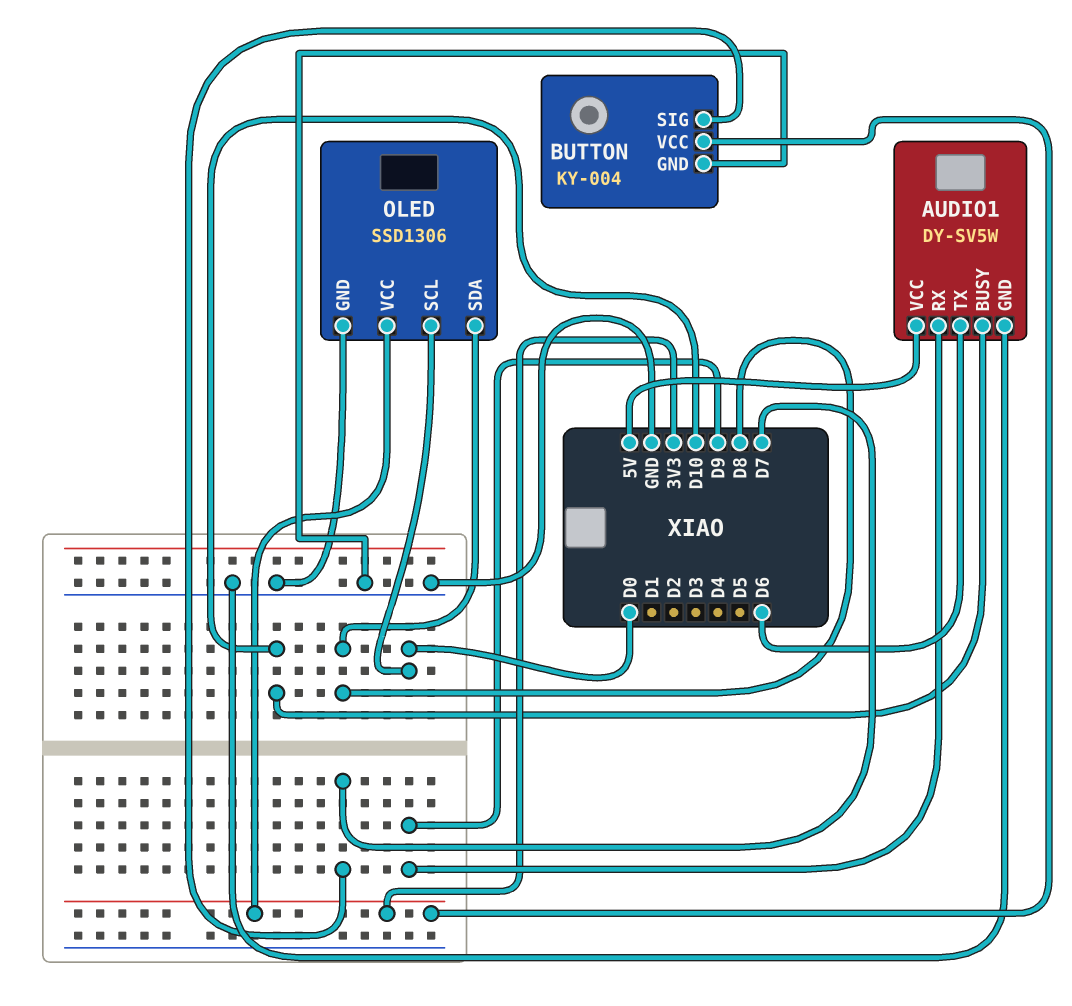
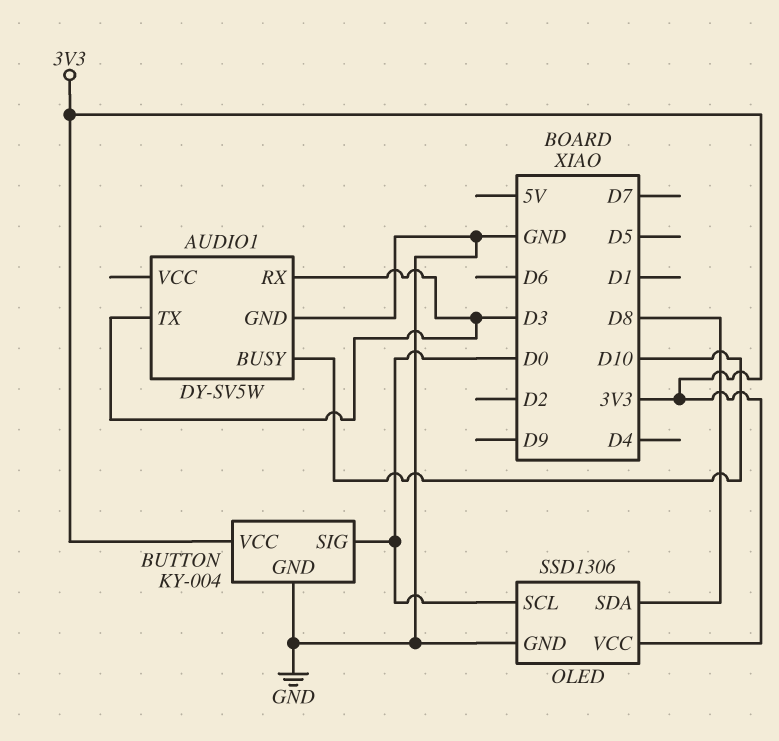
AUDIO1 pin RX: D9 -> D3
AUDIO1 pin TX: D6 -> D3
AUDIO1 pin VCC: 5V -> none
BUTTON pin SIG: D7 -> D0

